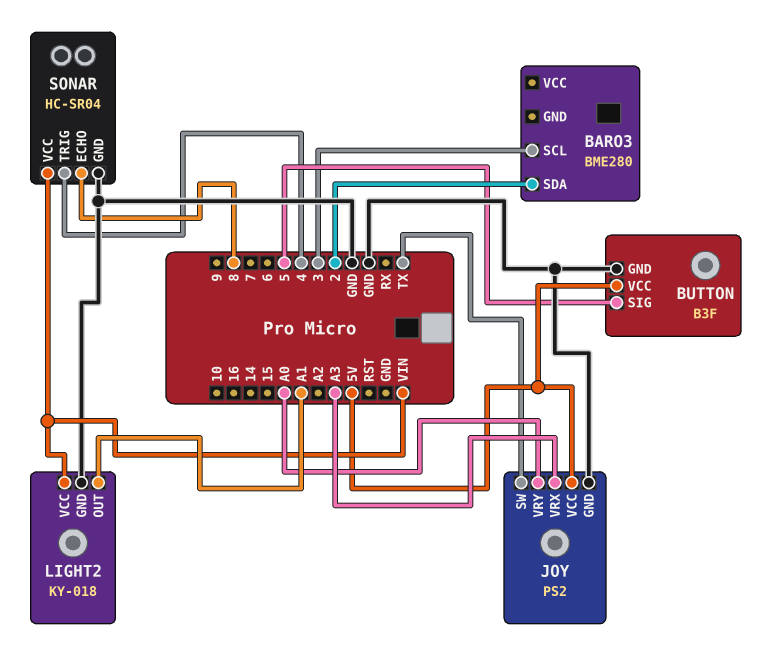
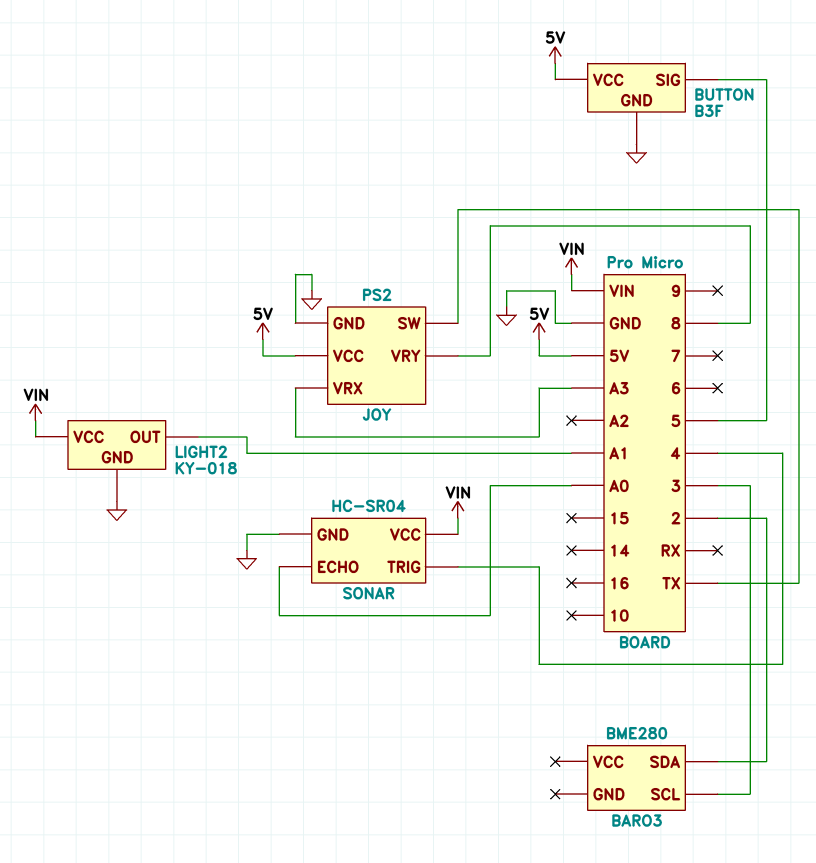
JOY pin VRY: A0 -> 8
SONAR pin ECHO: 8 -> A0

